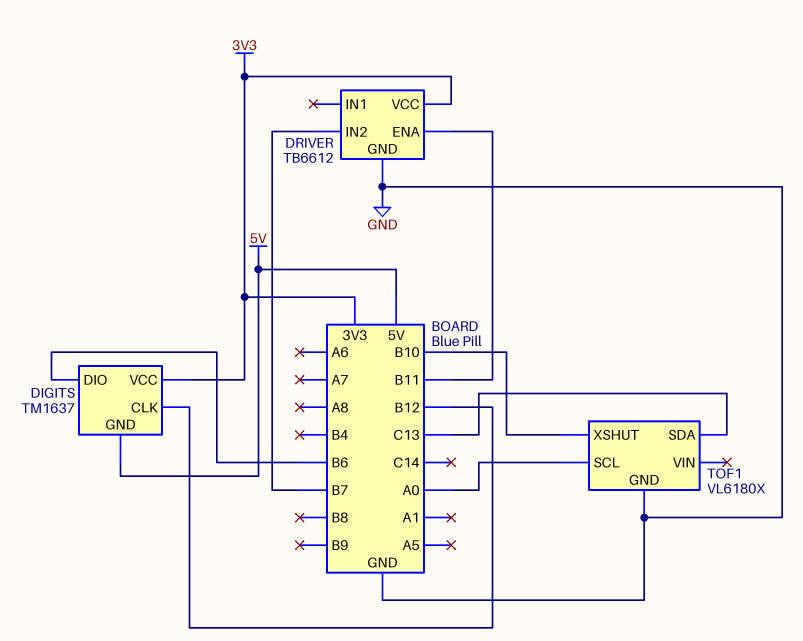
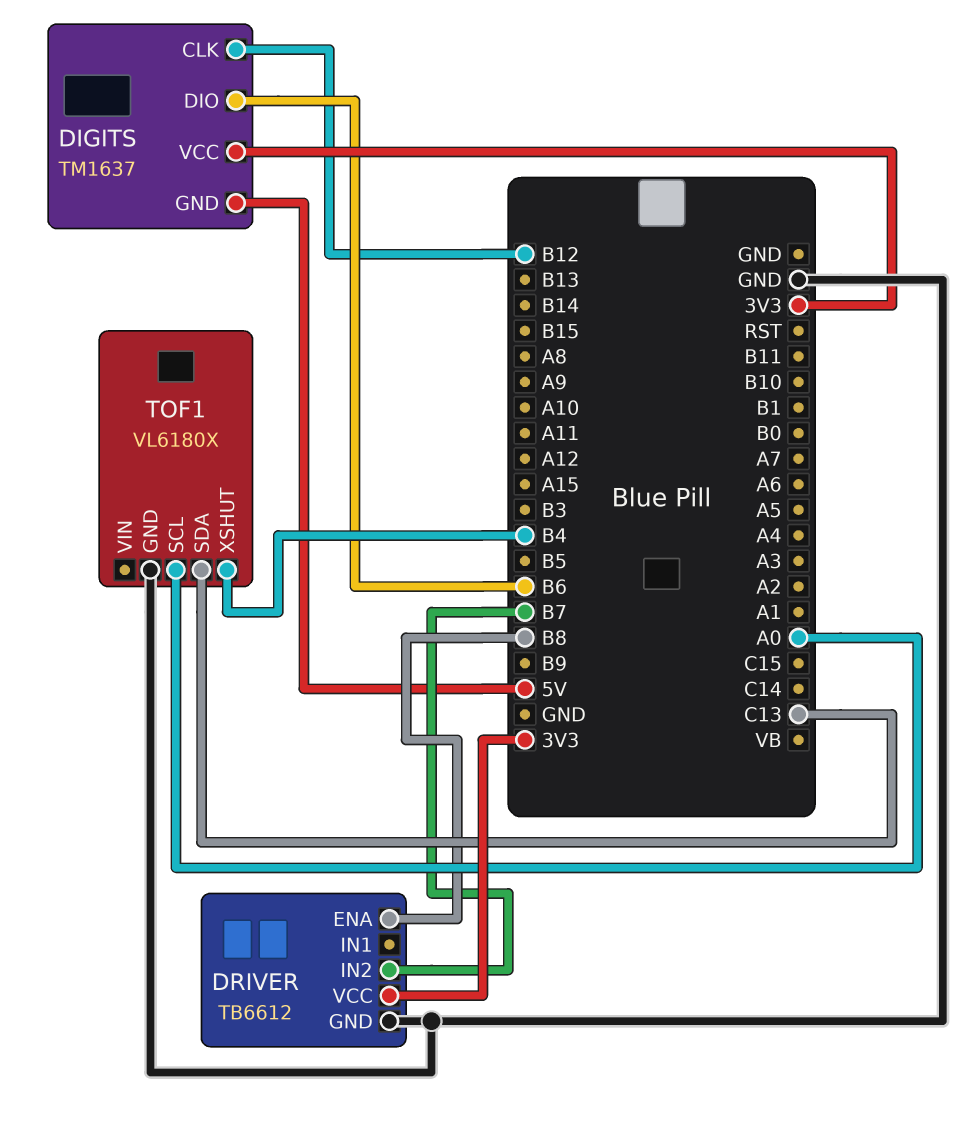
DRIVER pin ENA: B11 -> B8
TOF1 pin XSHUT: B10 -> B4

